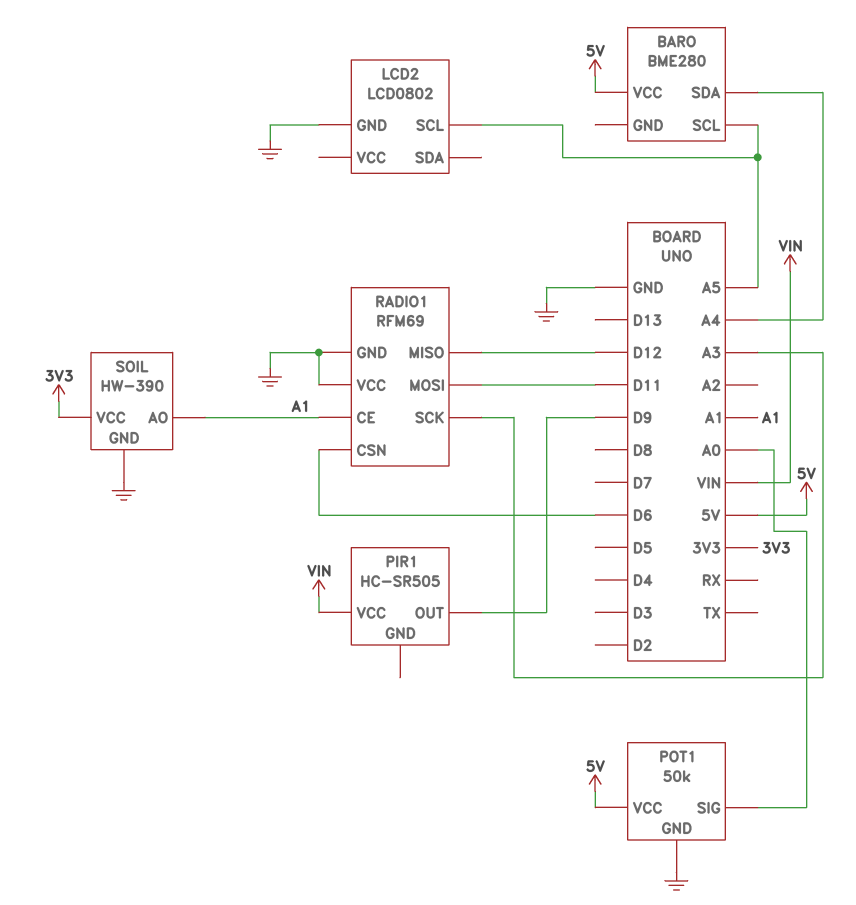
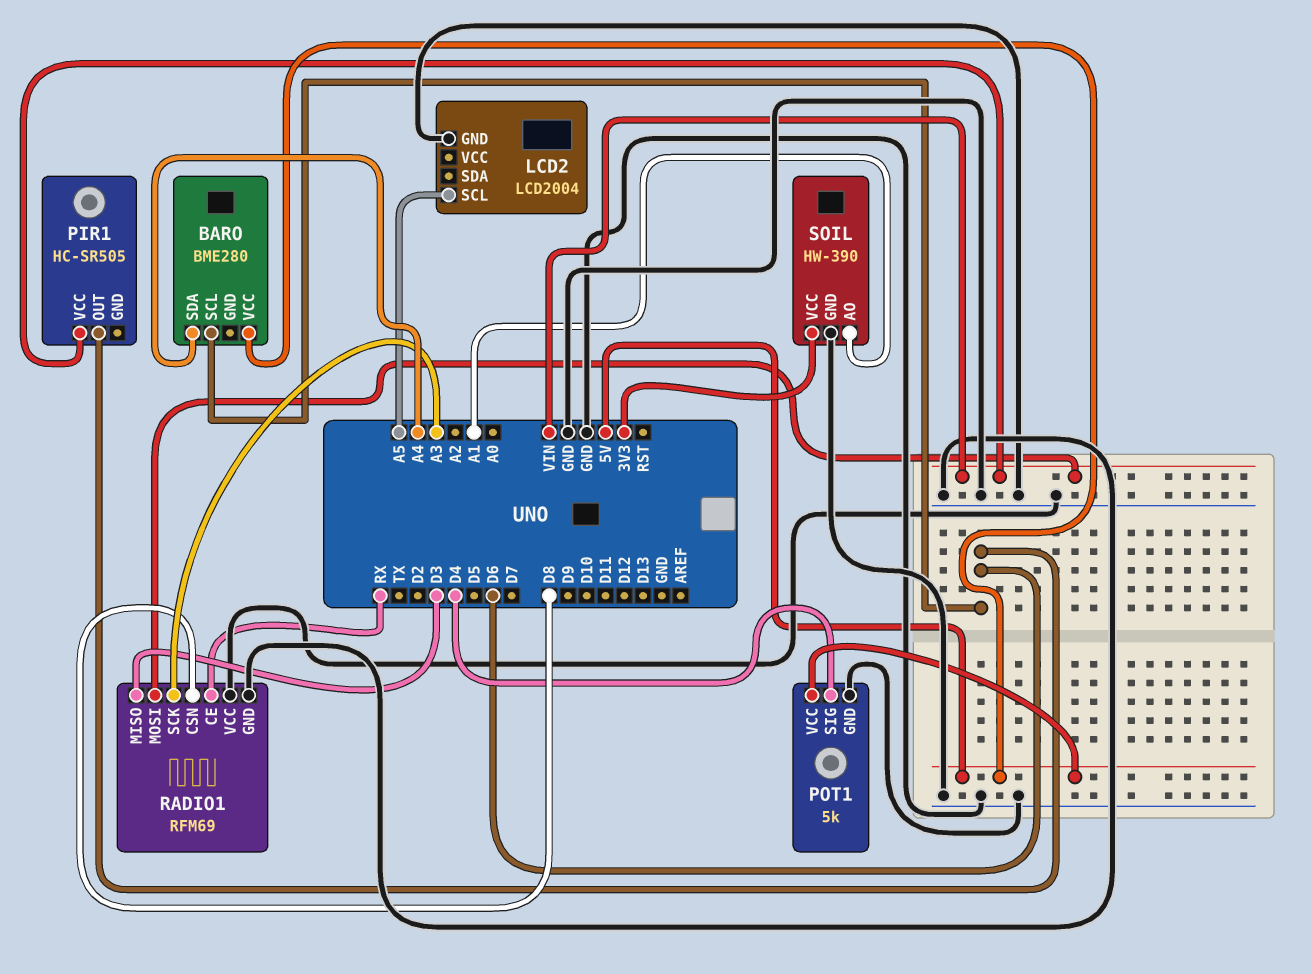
BARO pin SCL: A5 -> D6
LCD2: LCD0802 -> LCD2004
PIR1 pin OUT: D9 -> D6
POT1: 50k -> 5k
POT1 pin SIG: A0 -> D4
RADIO1 pin CE: A1 -> RX
RADIO1 pin CSN: D6 -> D8
RADIO1 pin MISO: D12 -> D3
RADIO1 pin MOSI: D11 -> VIN

